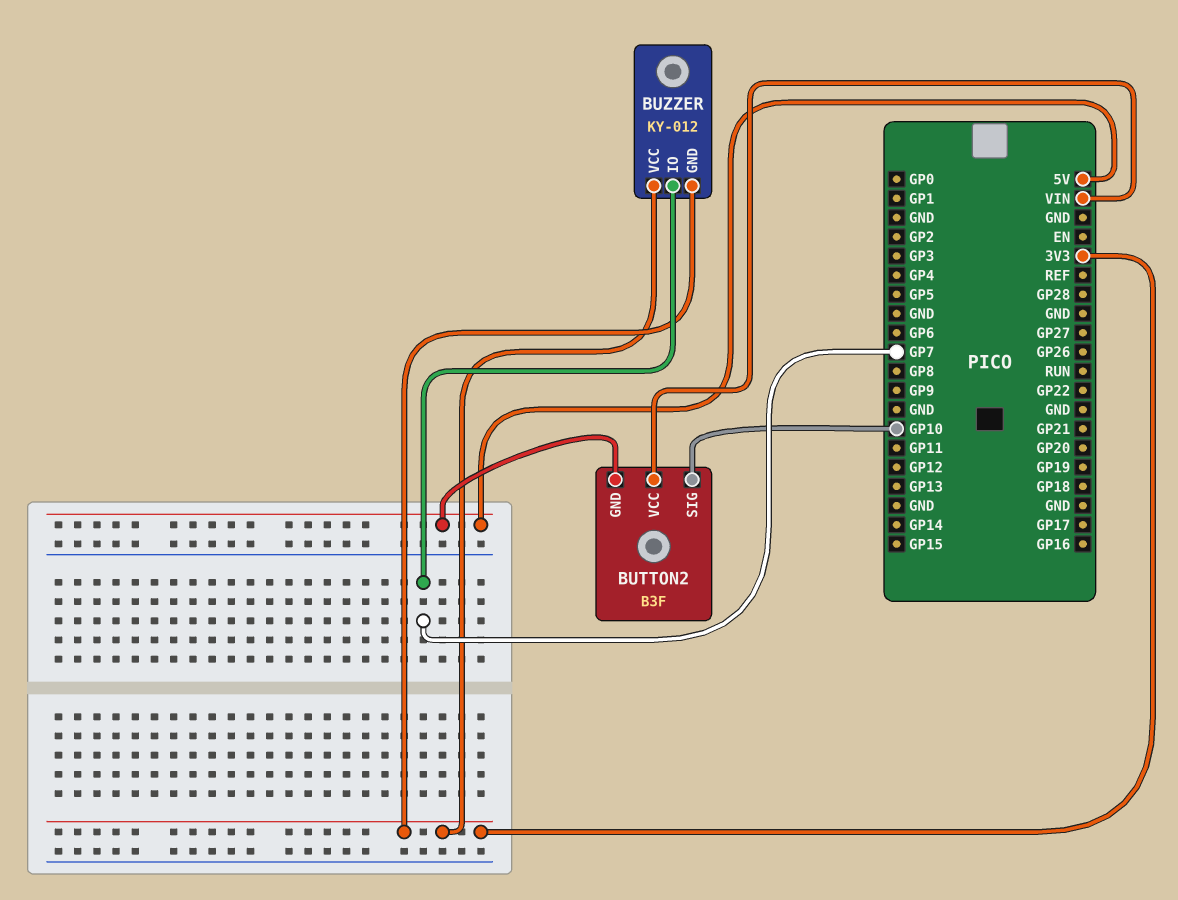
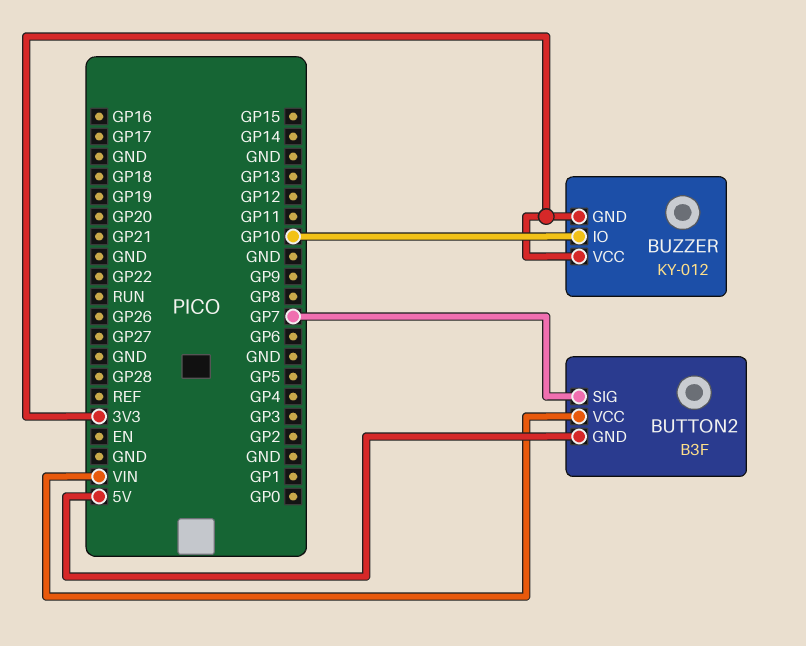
BUTTON2 pin SIG: GP10 -> GP7
BUZZER pin IO: GP7 -> GP10

